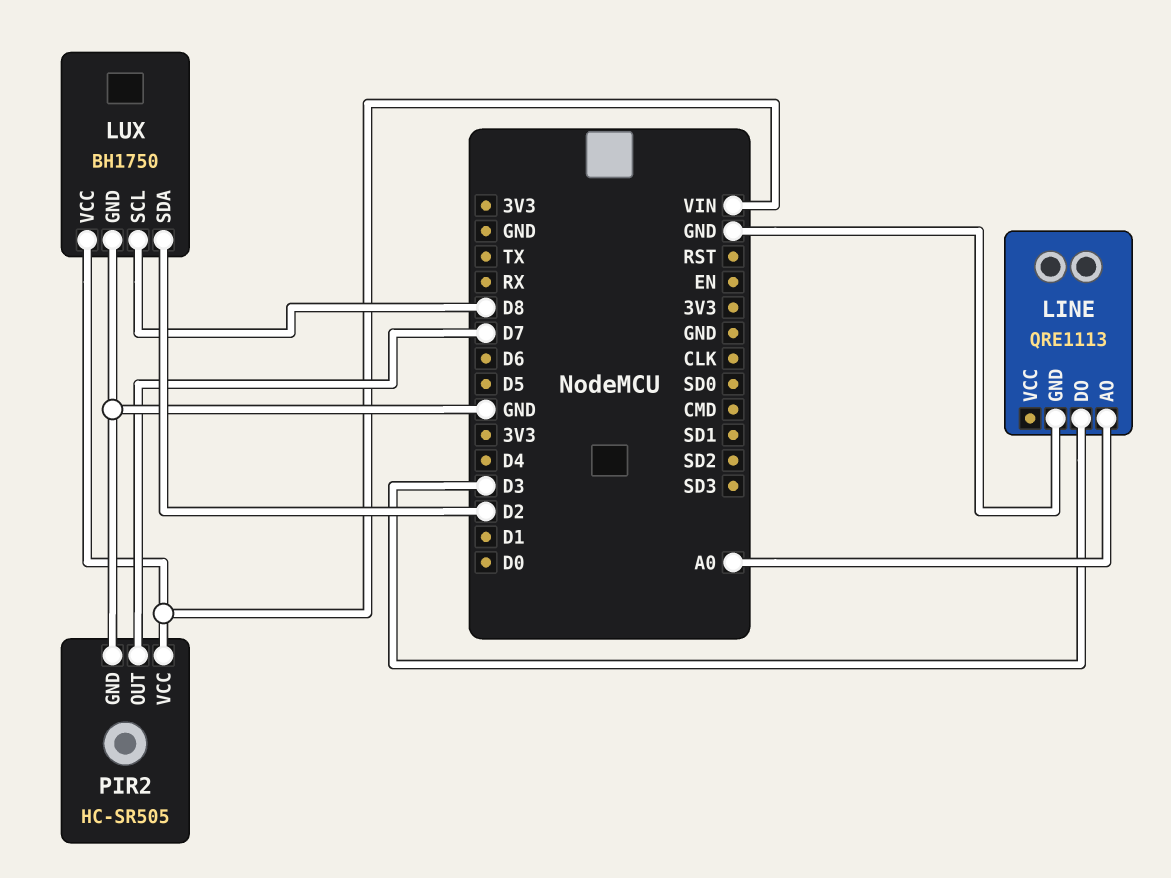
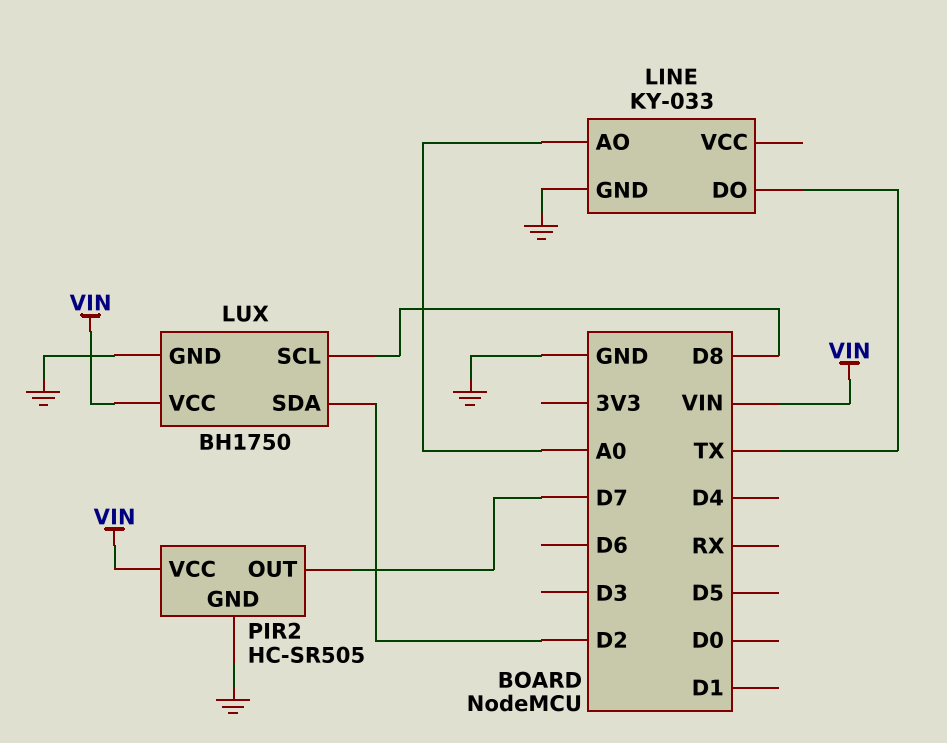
LINE: QRE1113 -> KY-033
LINE pin DO: D3 -> TX

